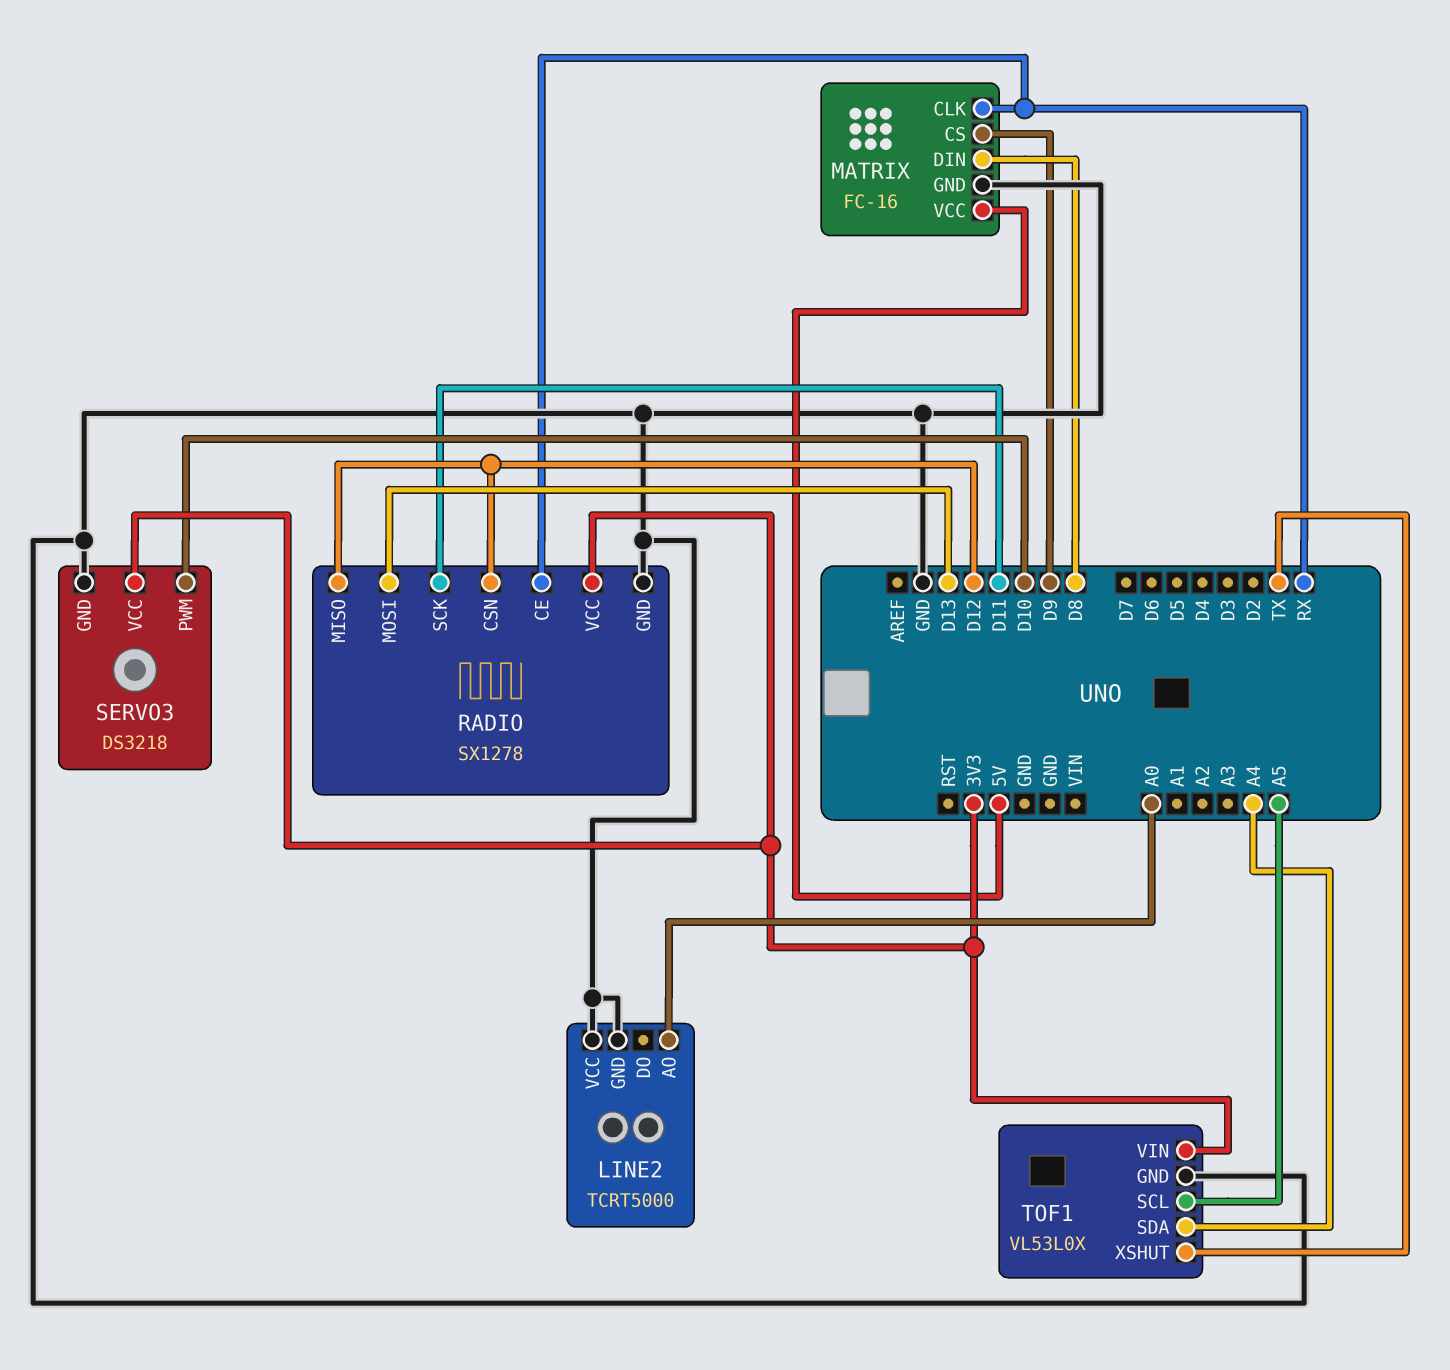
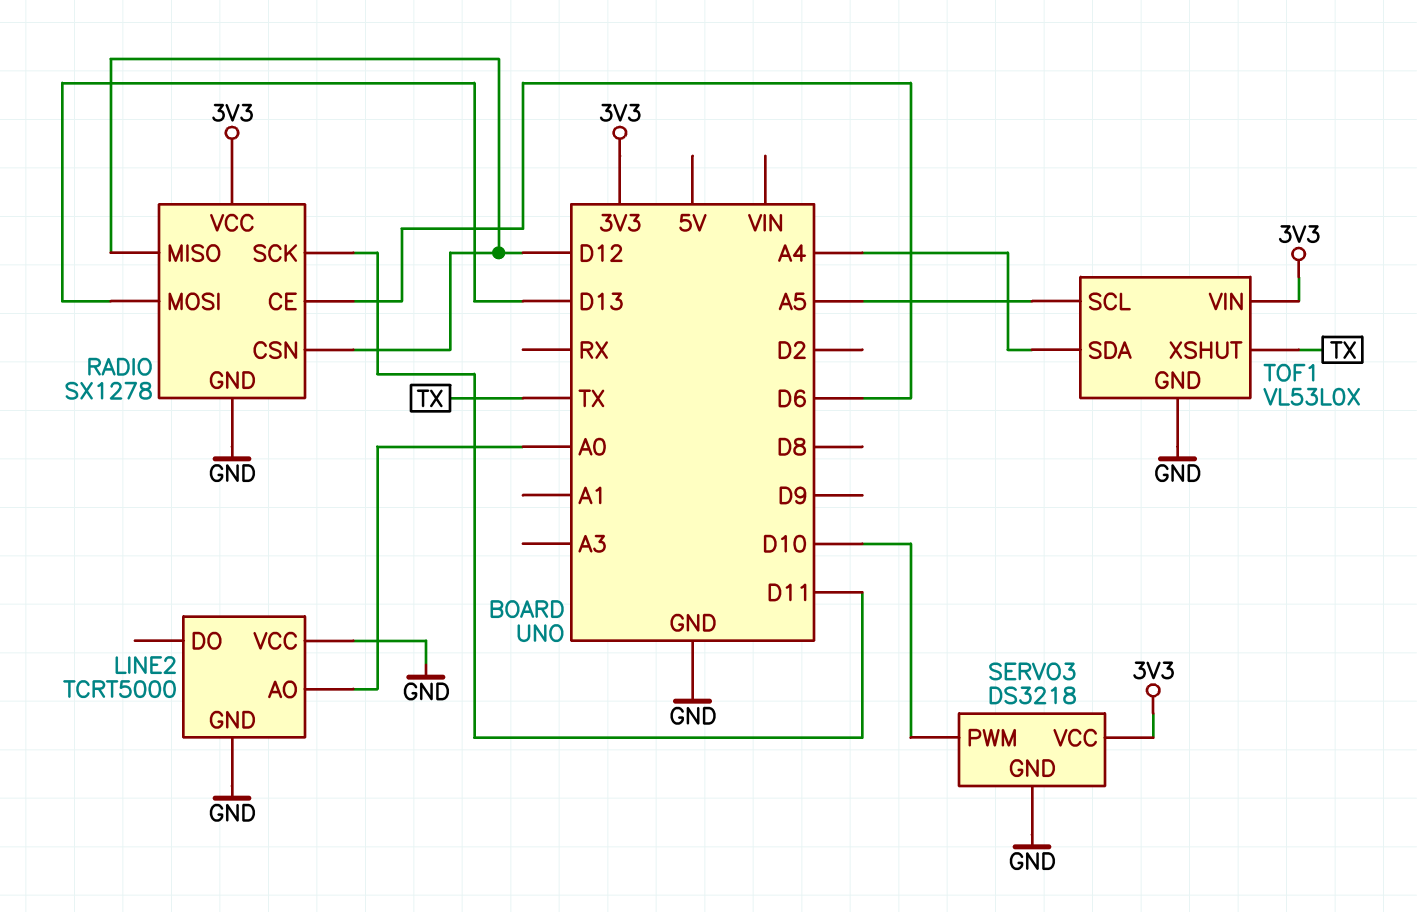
MATRIX: FC-16 -> none
MATRIX pin CLK: RX -> none
MATRIX pin CS: D9 -> none
MATRIX pin DIN: D8 -> none
MATRIX pin GND: GND -> none
MATRIX pin VCC: 5V -> none
RADIO pin CE: RX -> D6

